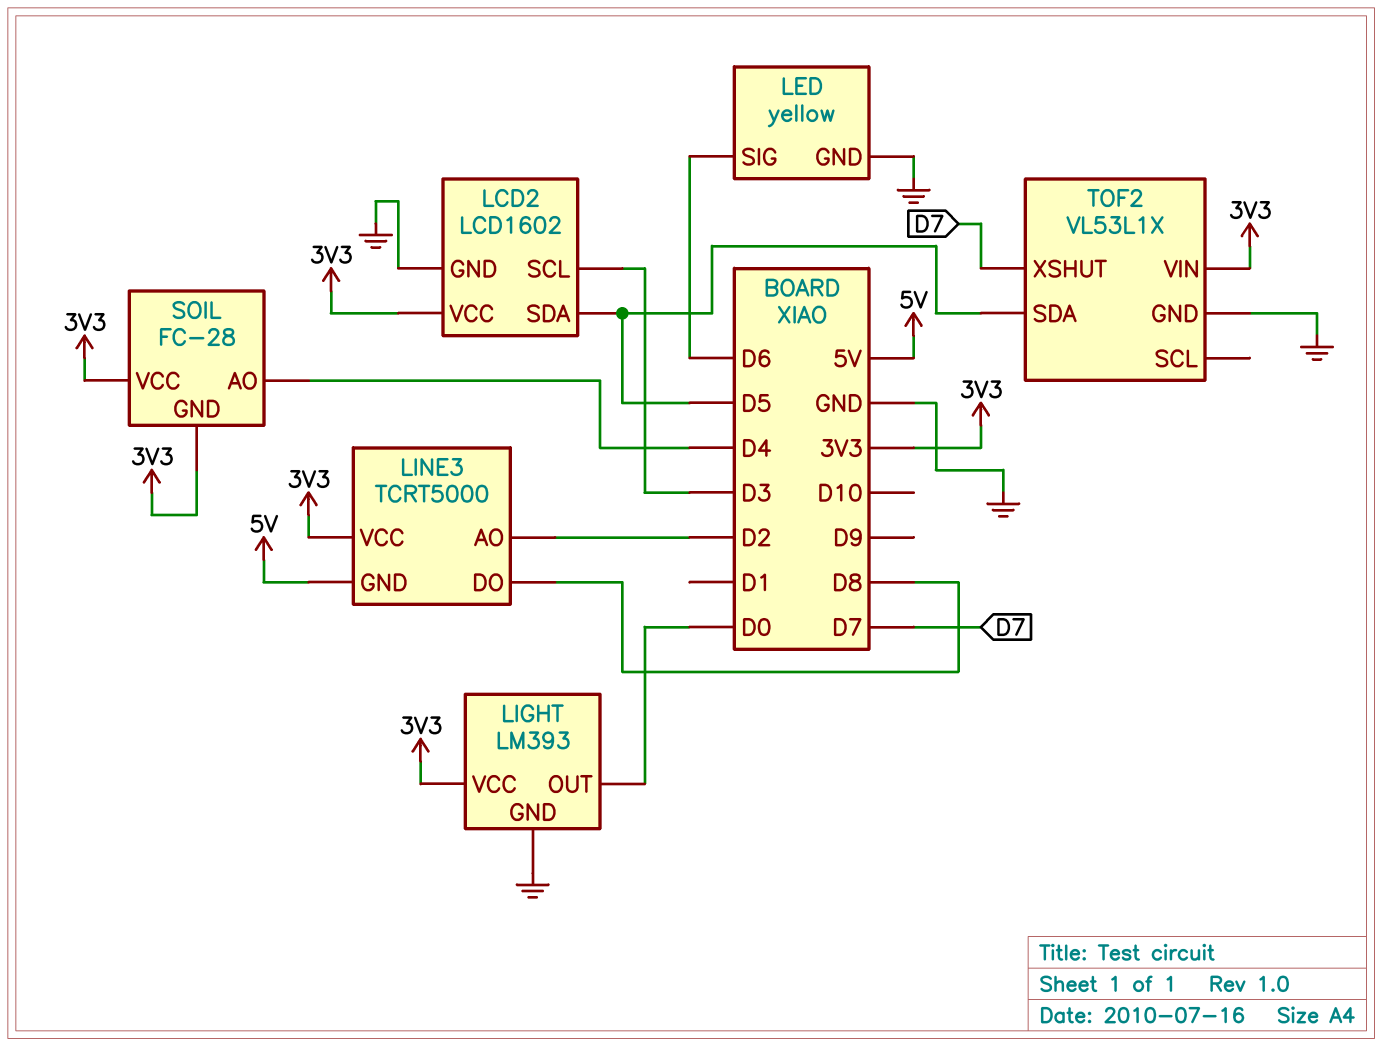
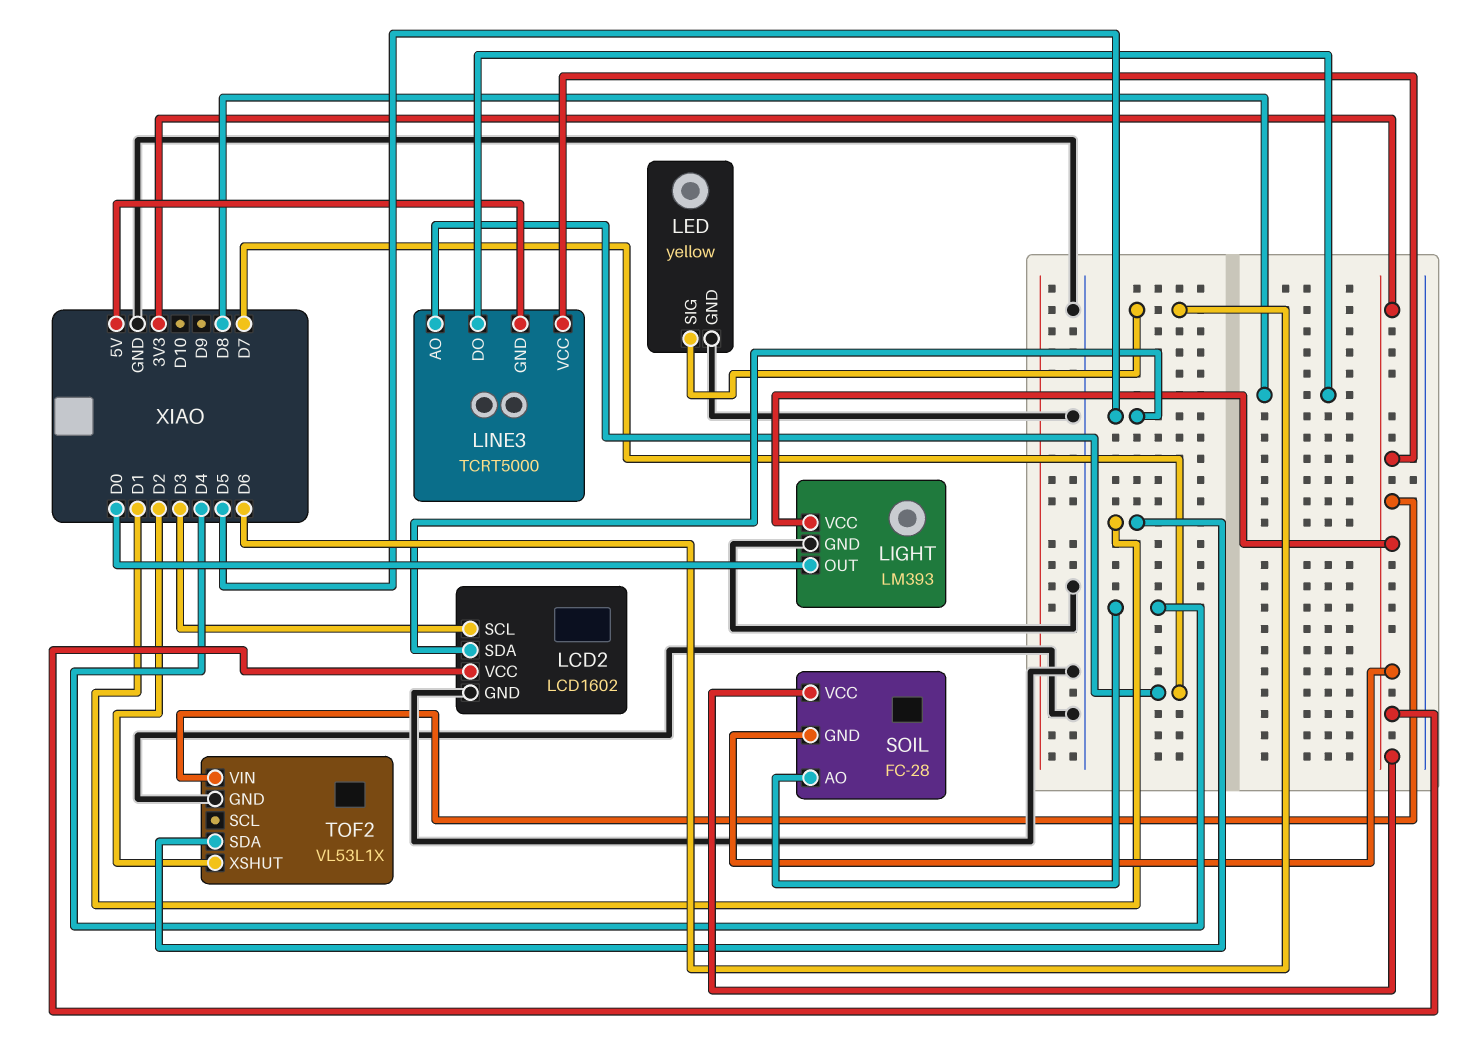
LINE3 pin AO: D2 -> D7
TOF2 pin SDA: D5 -> D1
TOF2 pin XSHUT: D7 -> D2

